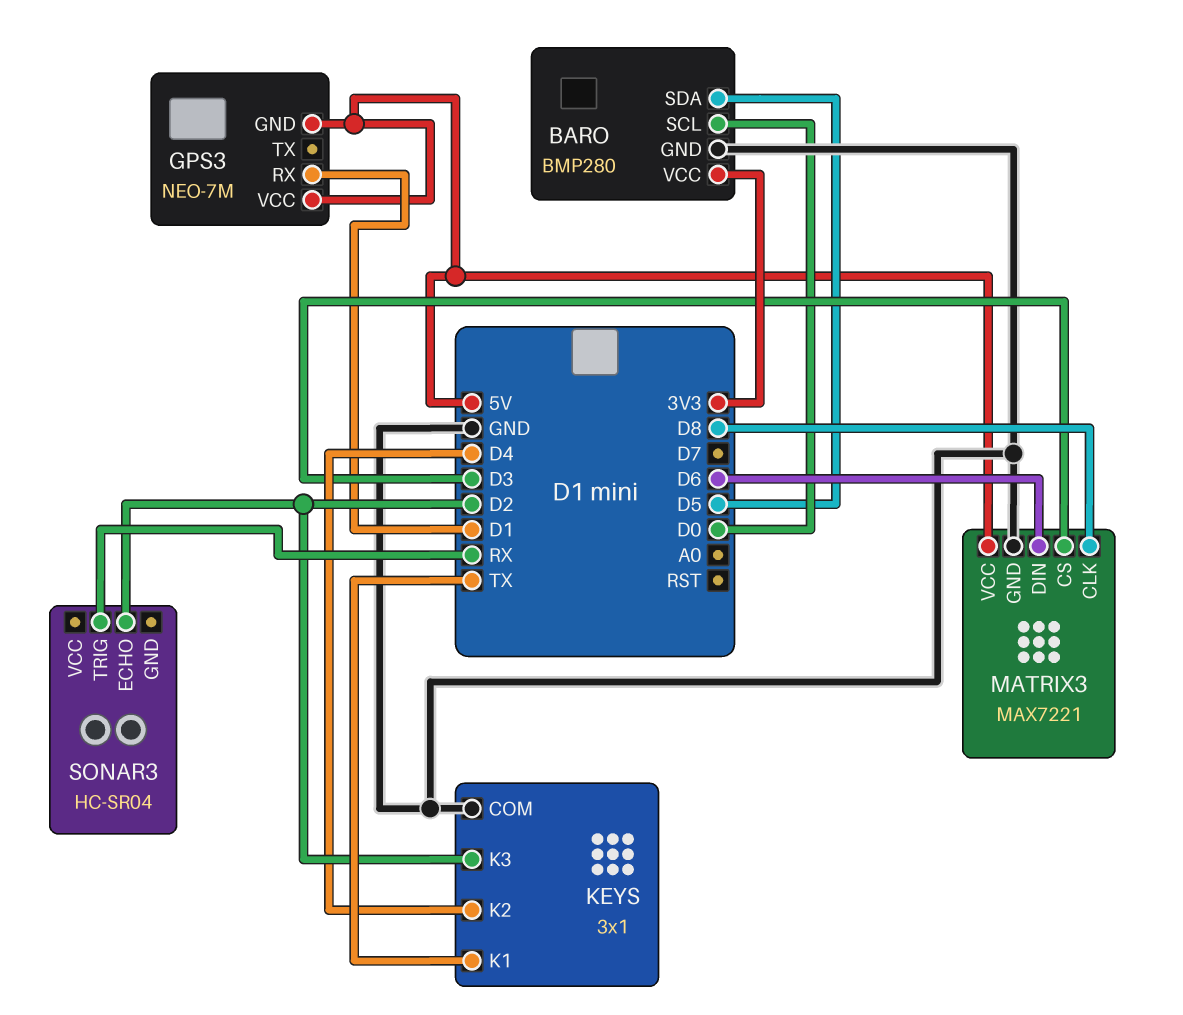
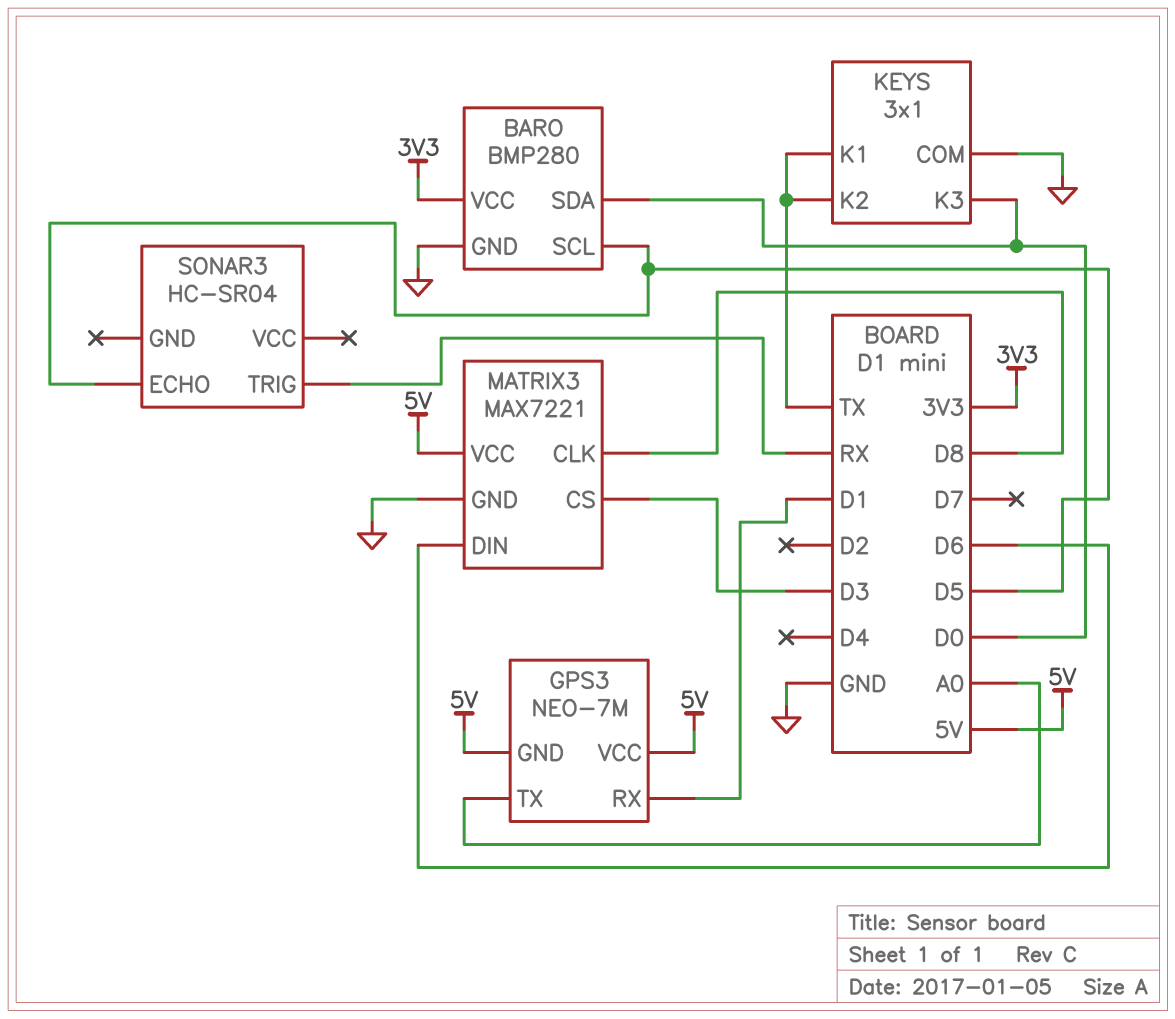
BARO pin SCL: D0 -> D5
BARO pin SDA: D5 -> D0
GPS3 pin TX: none -> A0
KEYS pin K2: D4 -> TX
KEYS pin K3: D2 -> D0
SONAR3 pin ECHO: D2 -> D5

